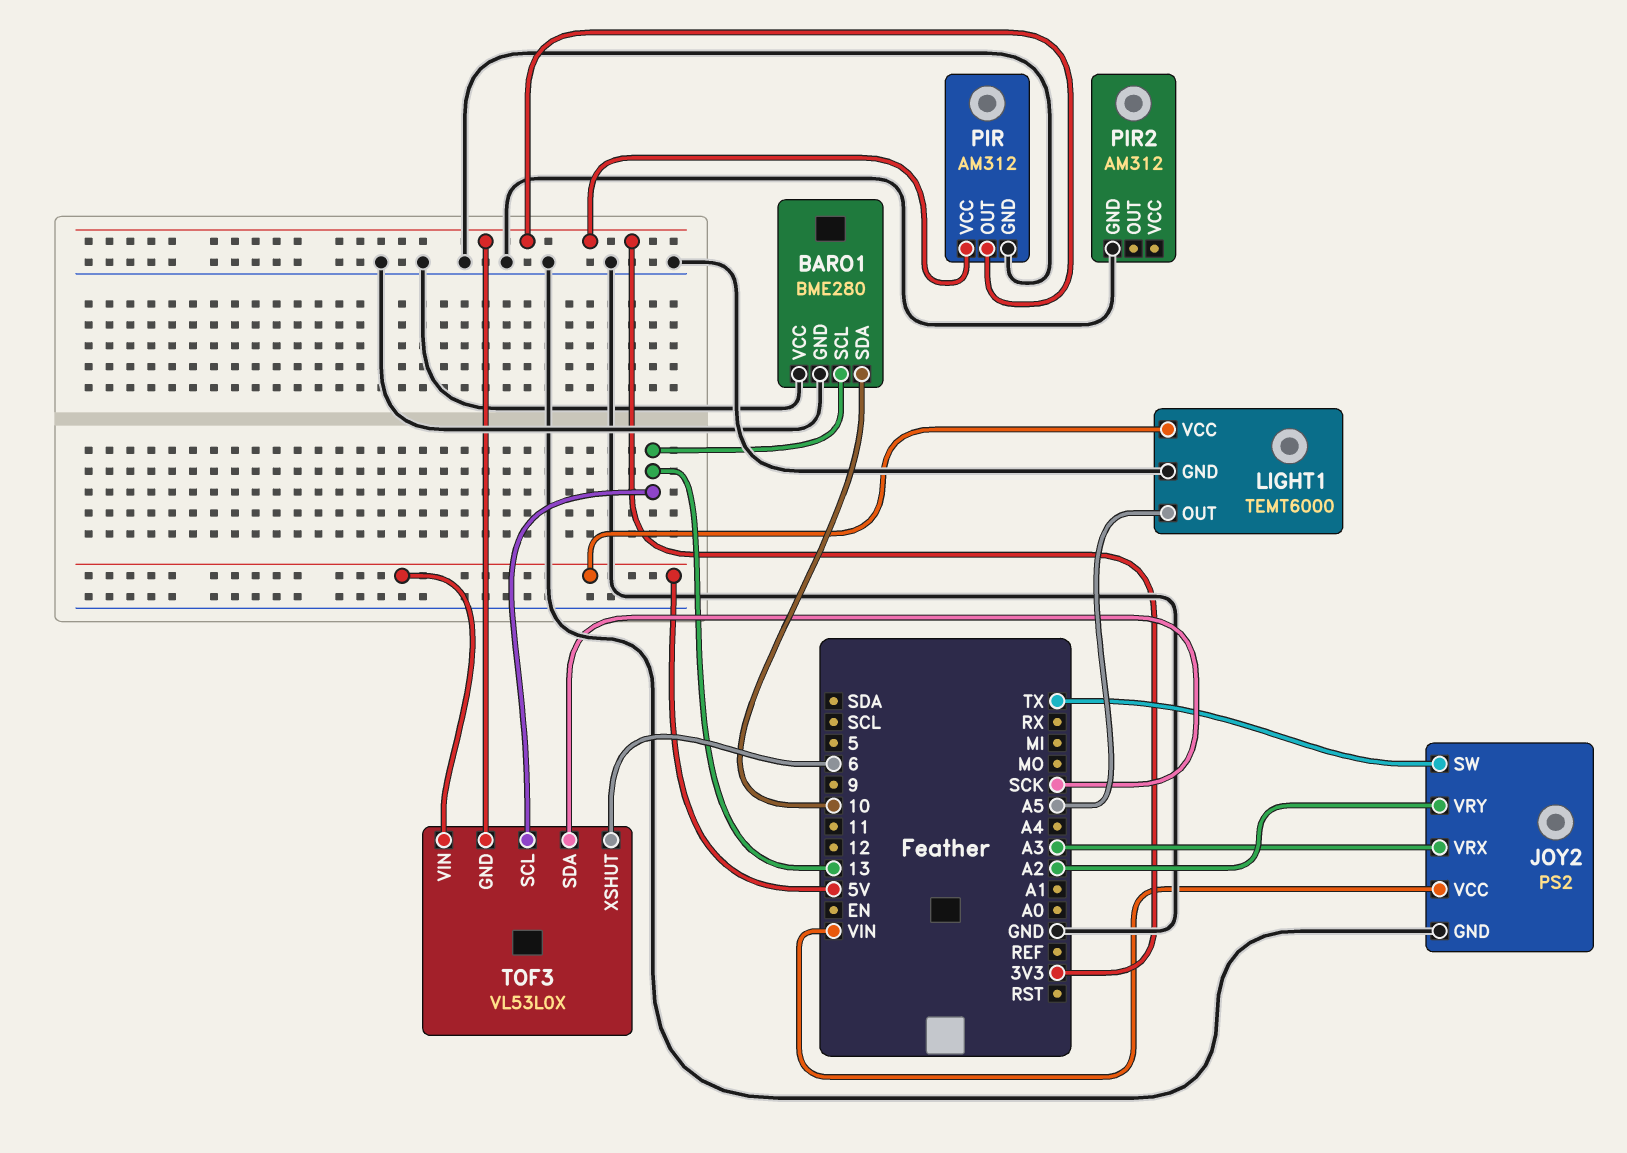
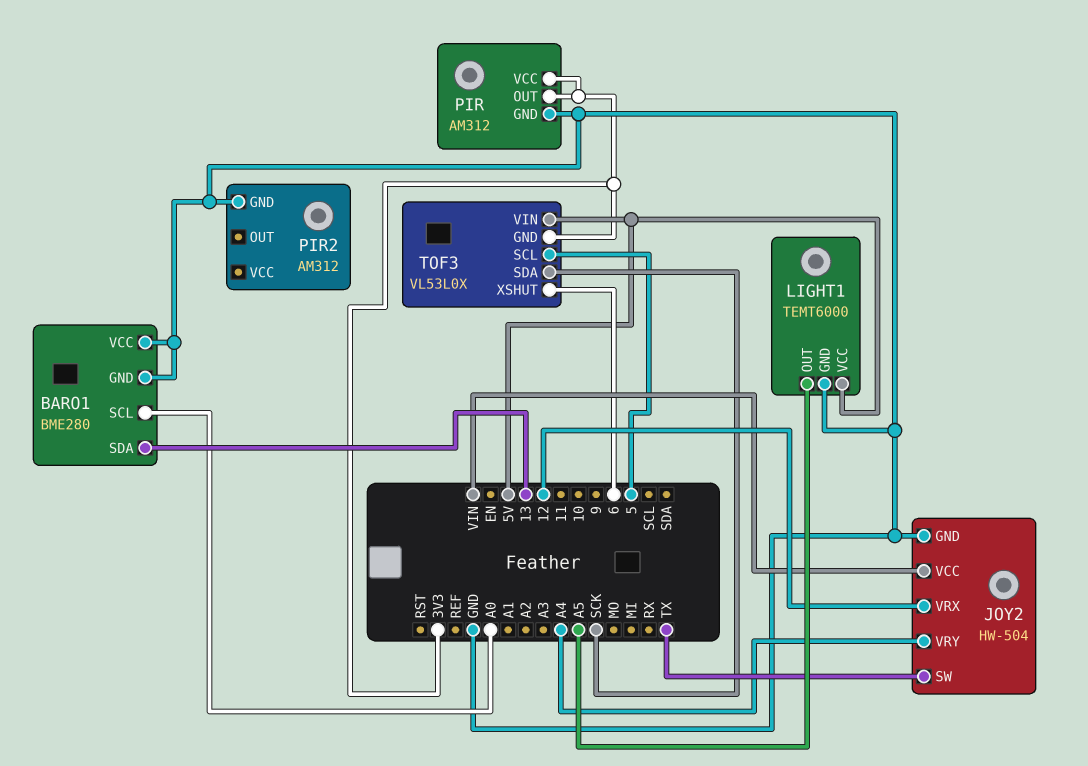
BARO1 pin SCL: 13 -> A0
BARO1 pin SDA: 10 -> 13
JOY2: PS2 -> HW-504
JOY2 pin VRX: A3 -> 12
JOY2 pin VRY: A2 -> A4
TOF3 pin SCL: 13 -> 5

